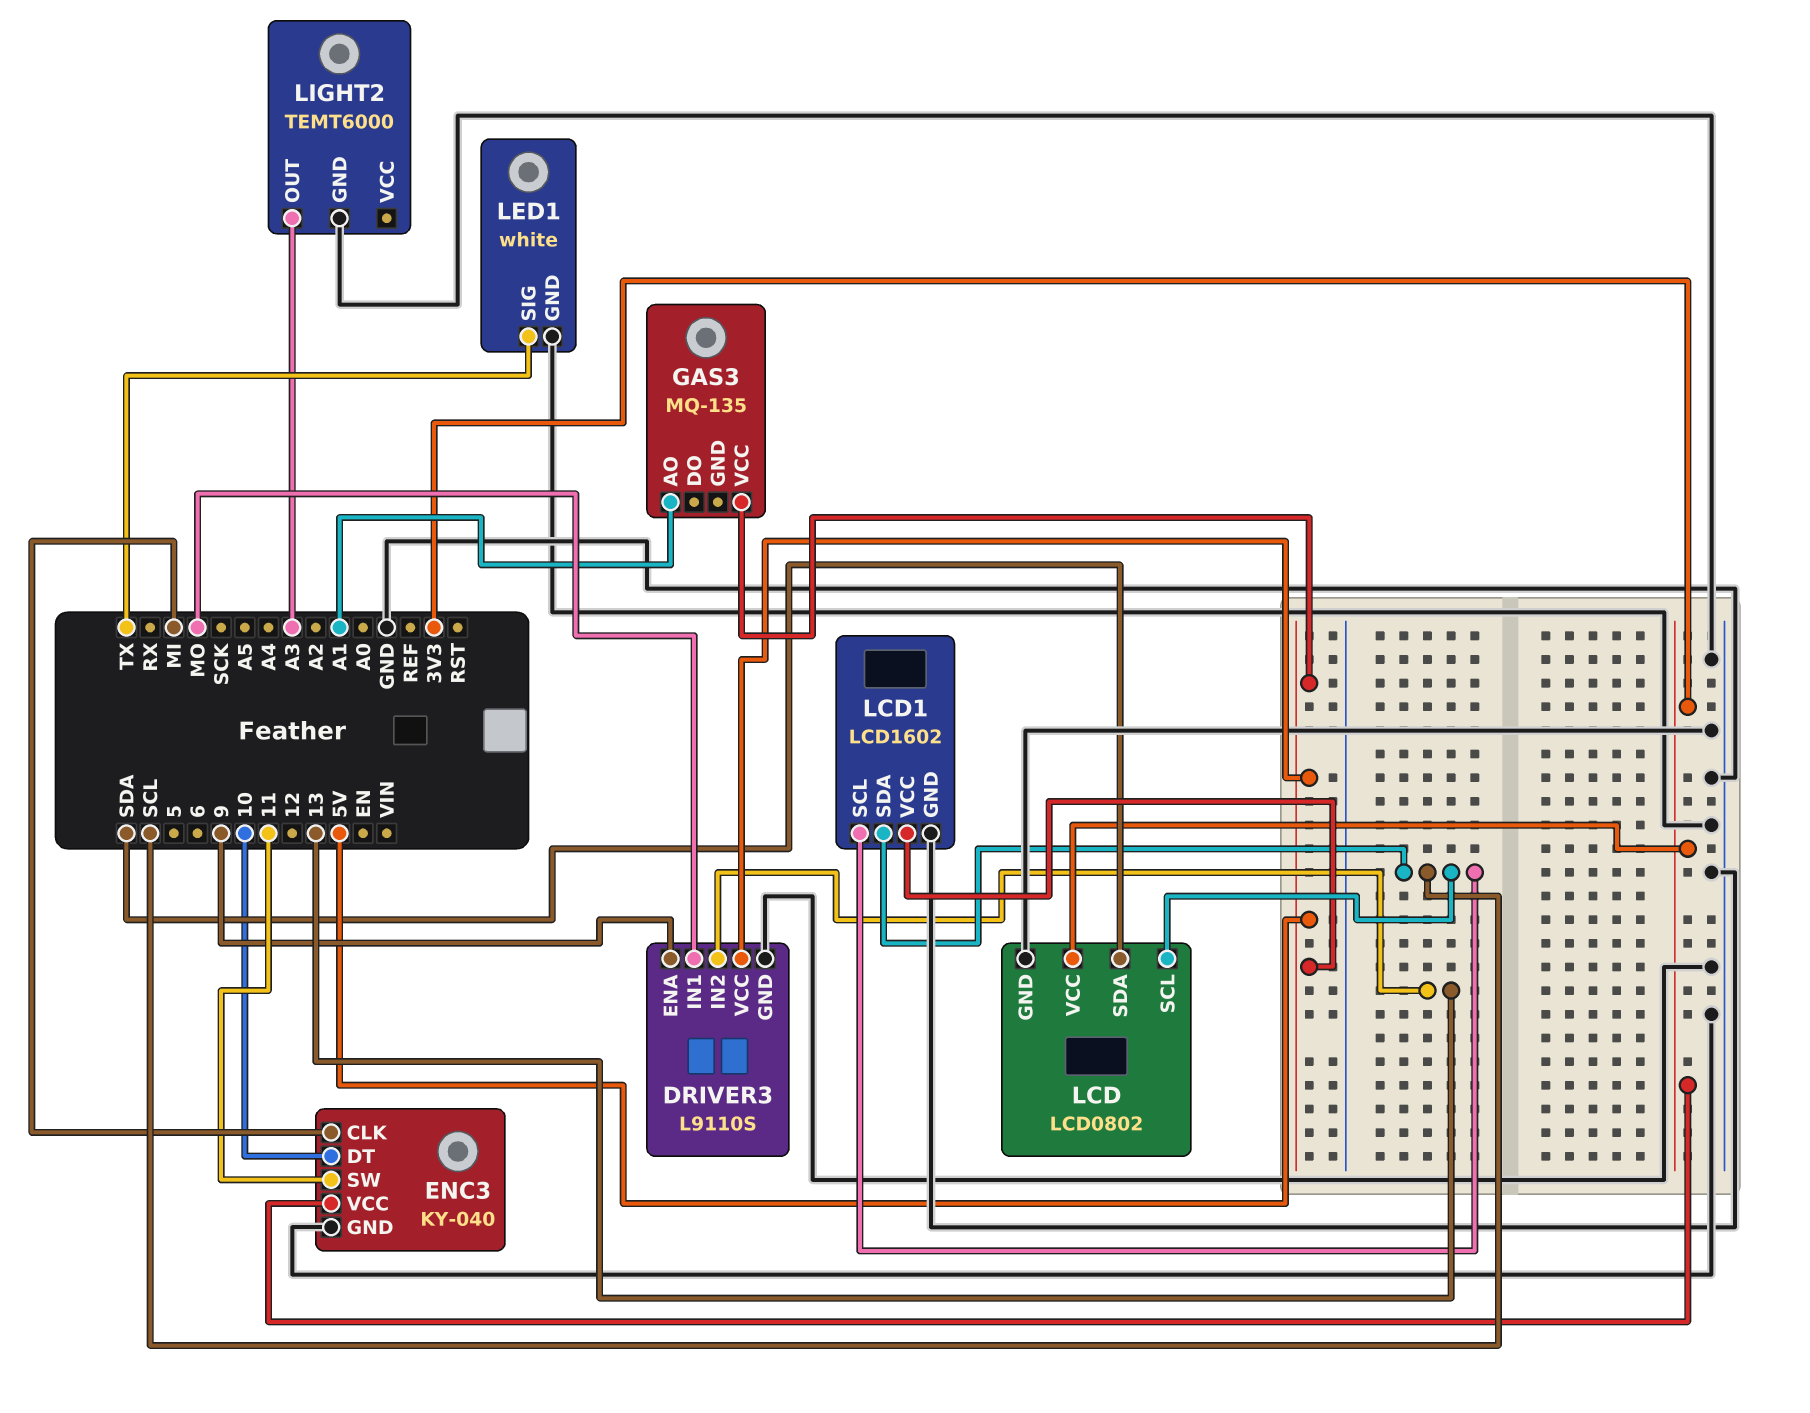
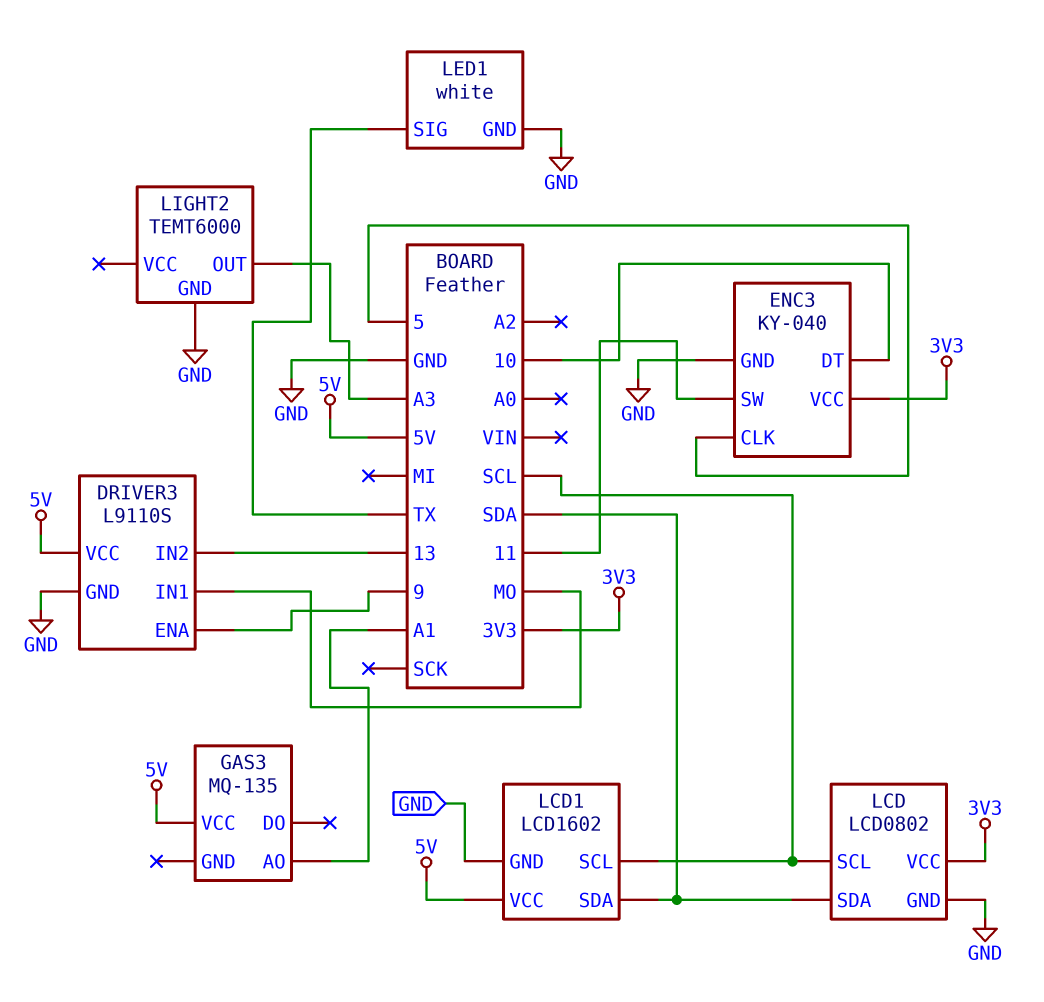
ENC3 pin CLK: MI -> 5
LCD1 pin SDA: SCL -> SDA

